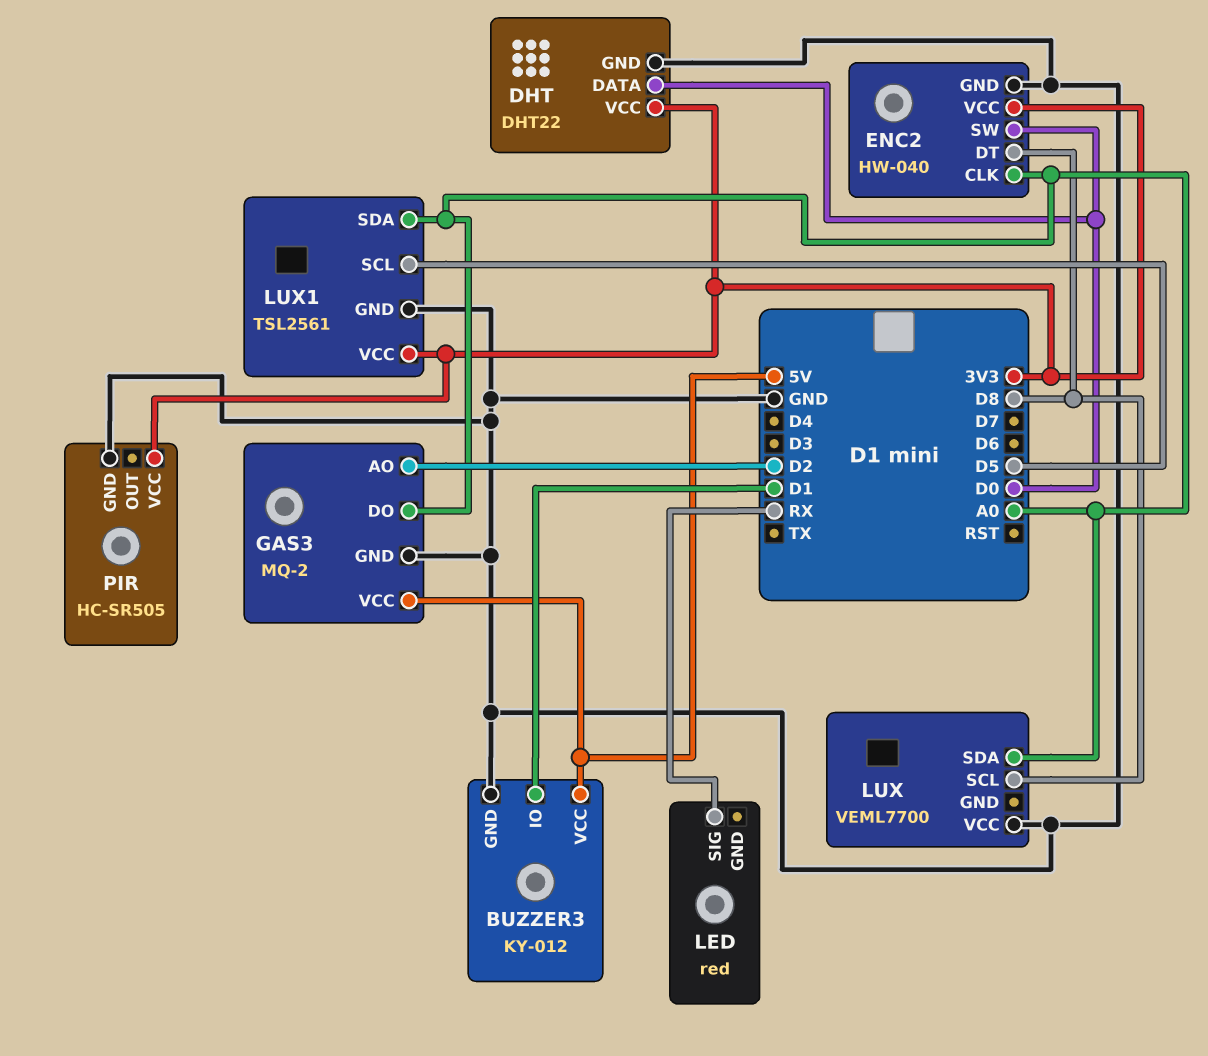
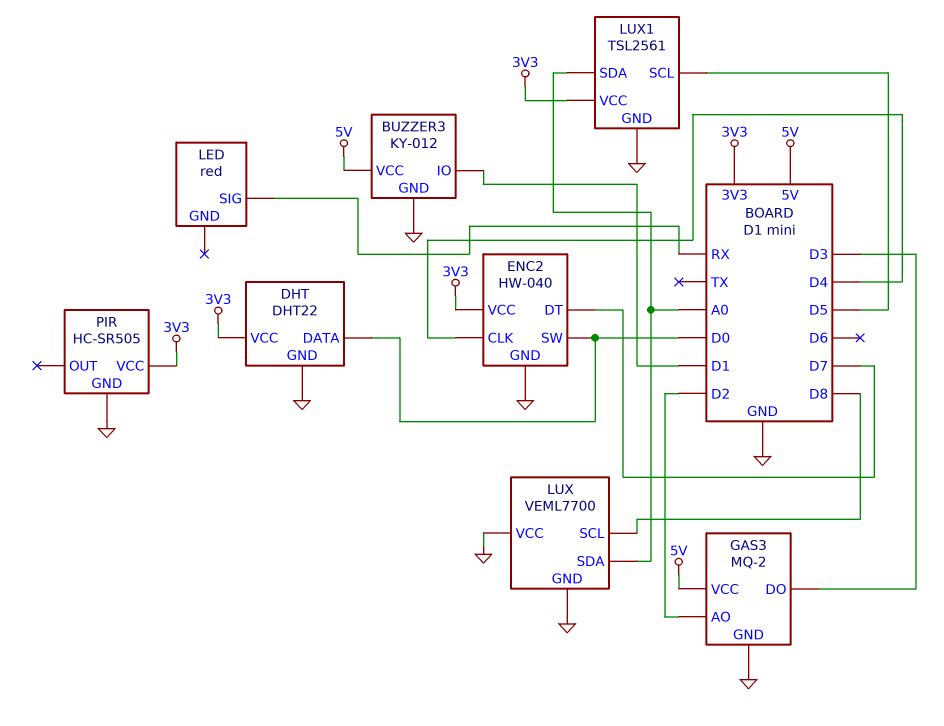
ENC2 pin CLK: A0 -> D4
ENC2 pin DT: D8 -> D7
GAS3 pin DO: A0 -> D3
LUX pin GND: none -> GND

